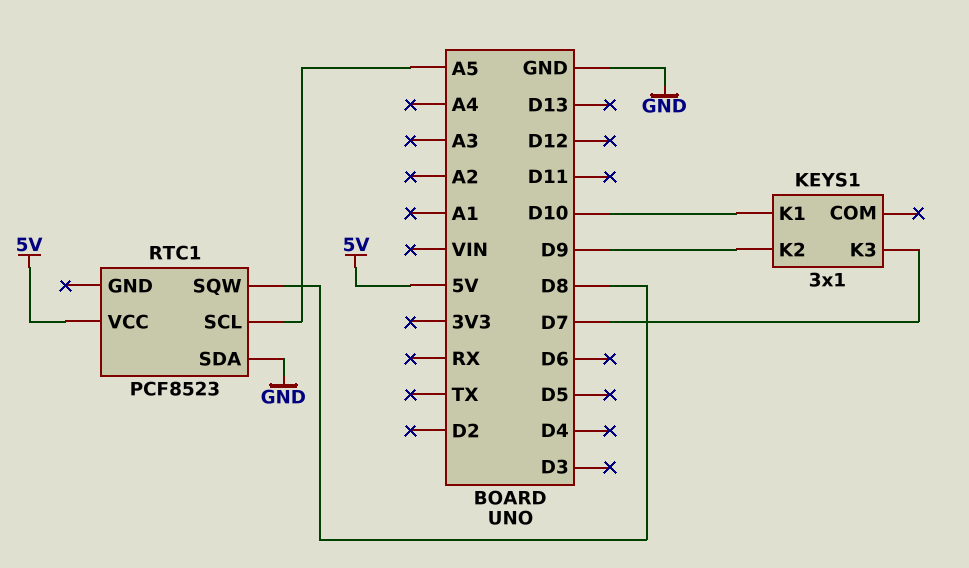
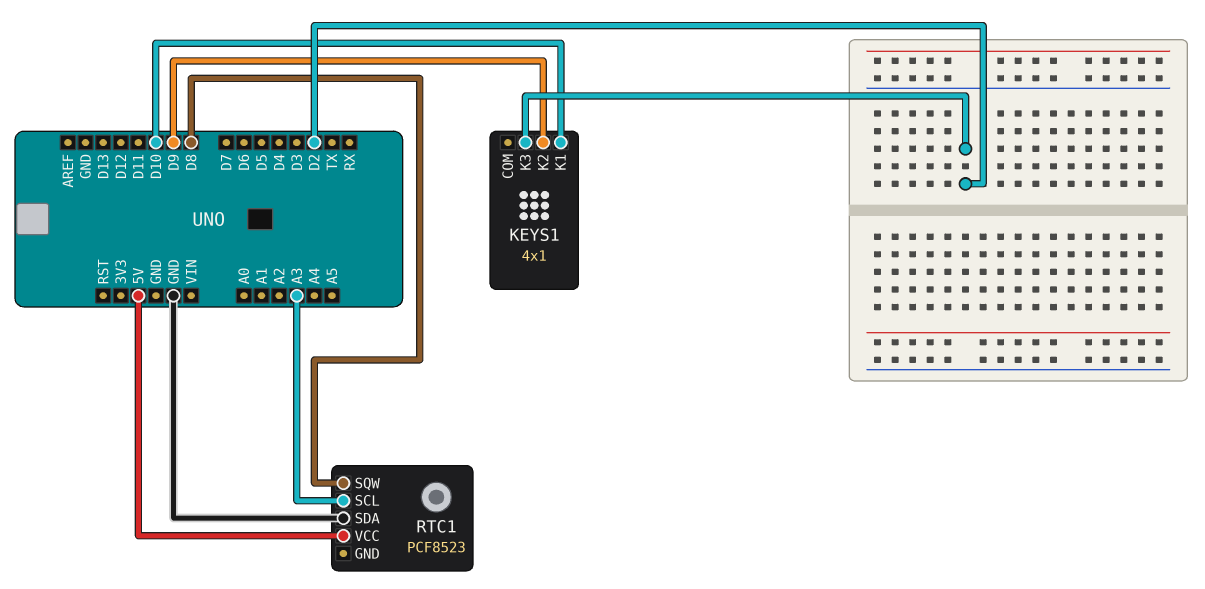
KEYS1: 3x1 -> 4x1
KEYS1 pin K3: D7 -> D2
RTC1 pin SCL: A5 -> A3

